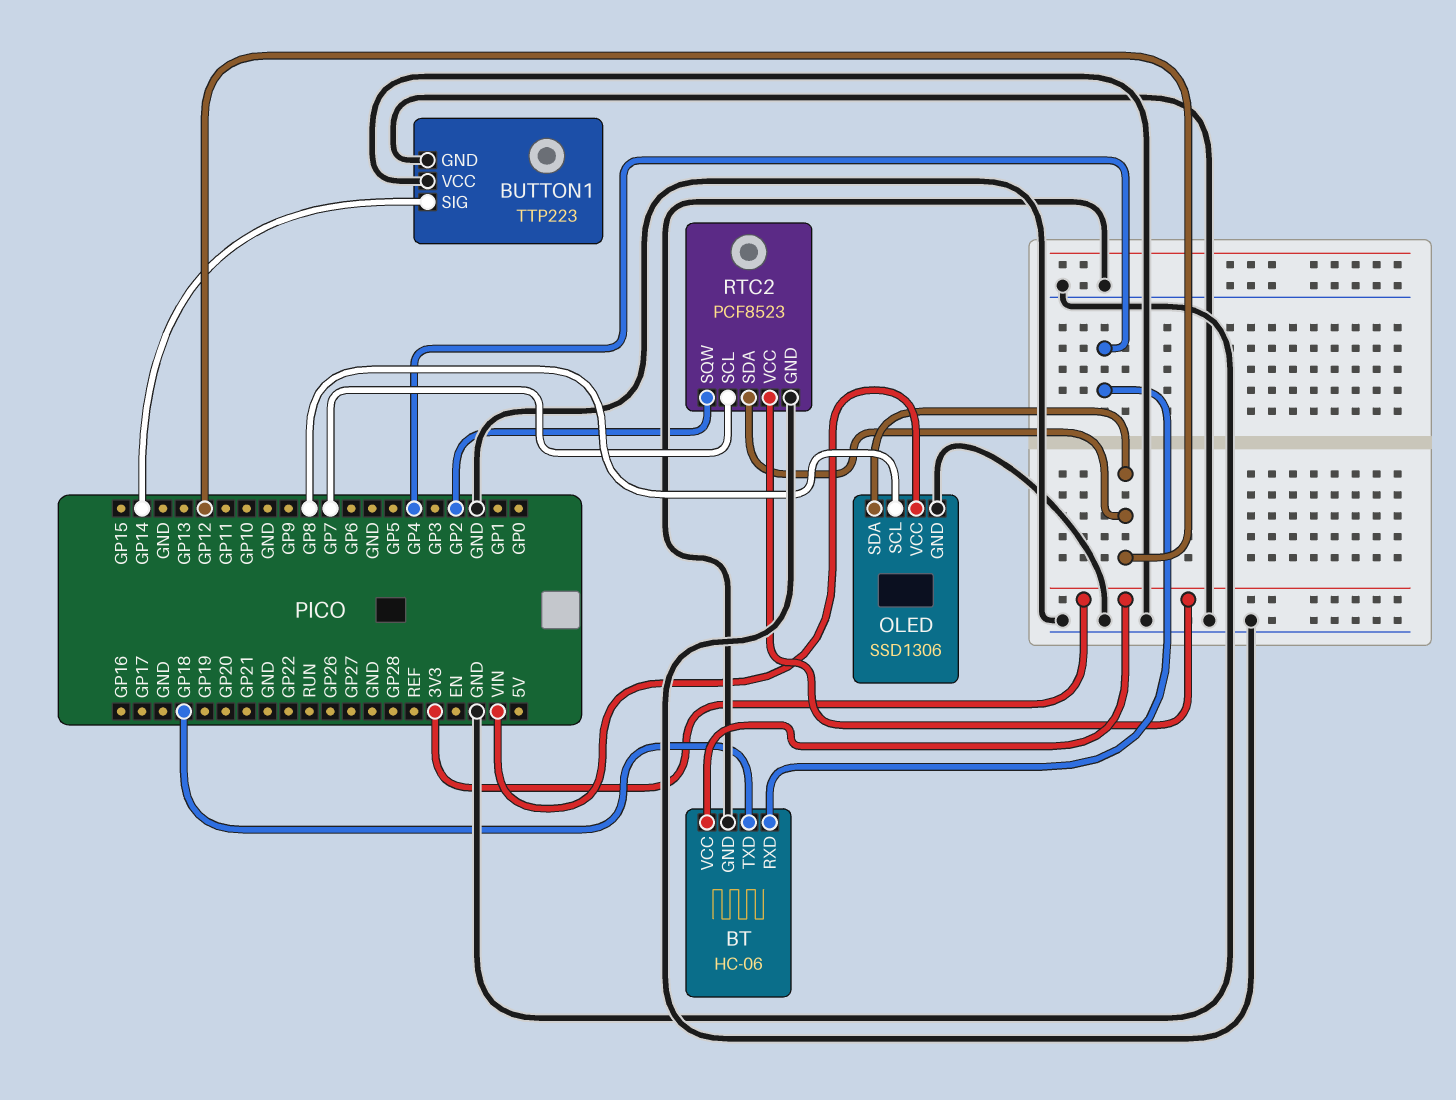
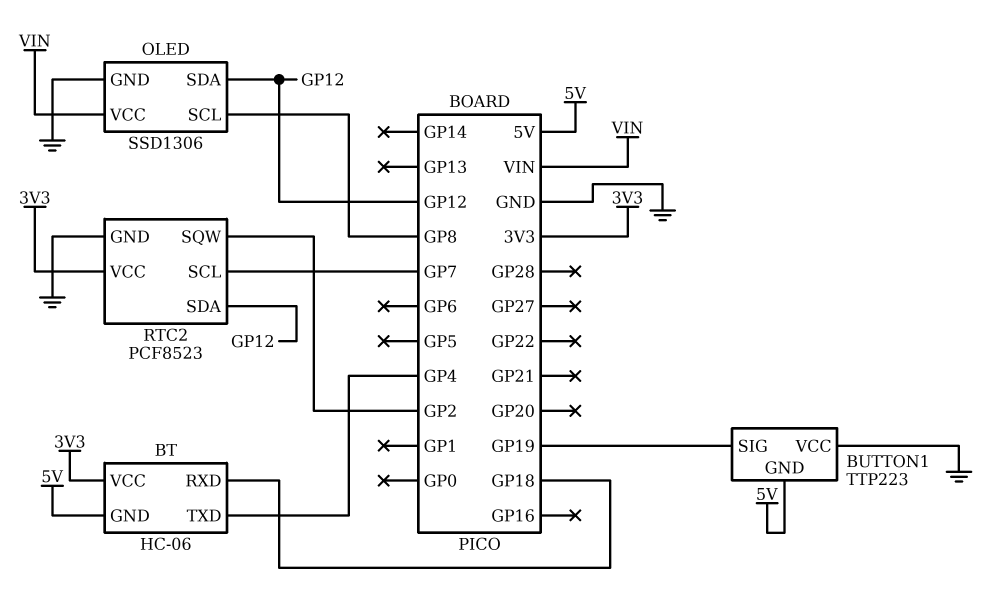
BT pin GND: GND -> 5V
BT pin RXD: GP4 -> GP18
BT pin TXD: GP18 -> GP4
BUTTON1 pin GND: GND -> 5V
BUTTON1 pin SIG: GP14 -> GP19

